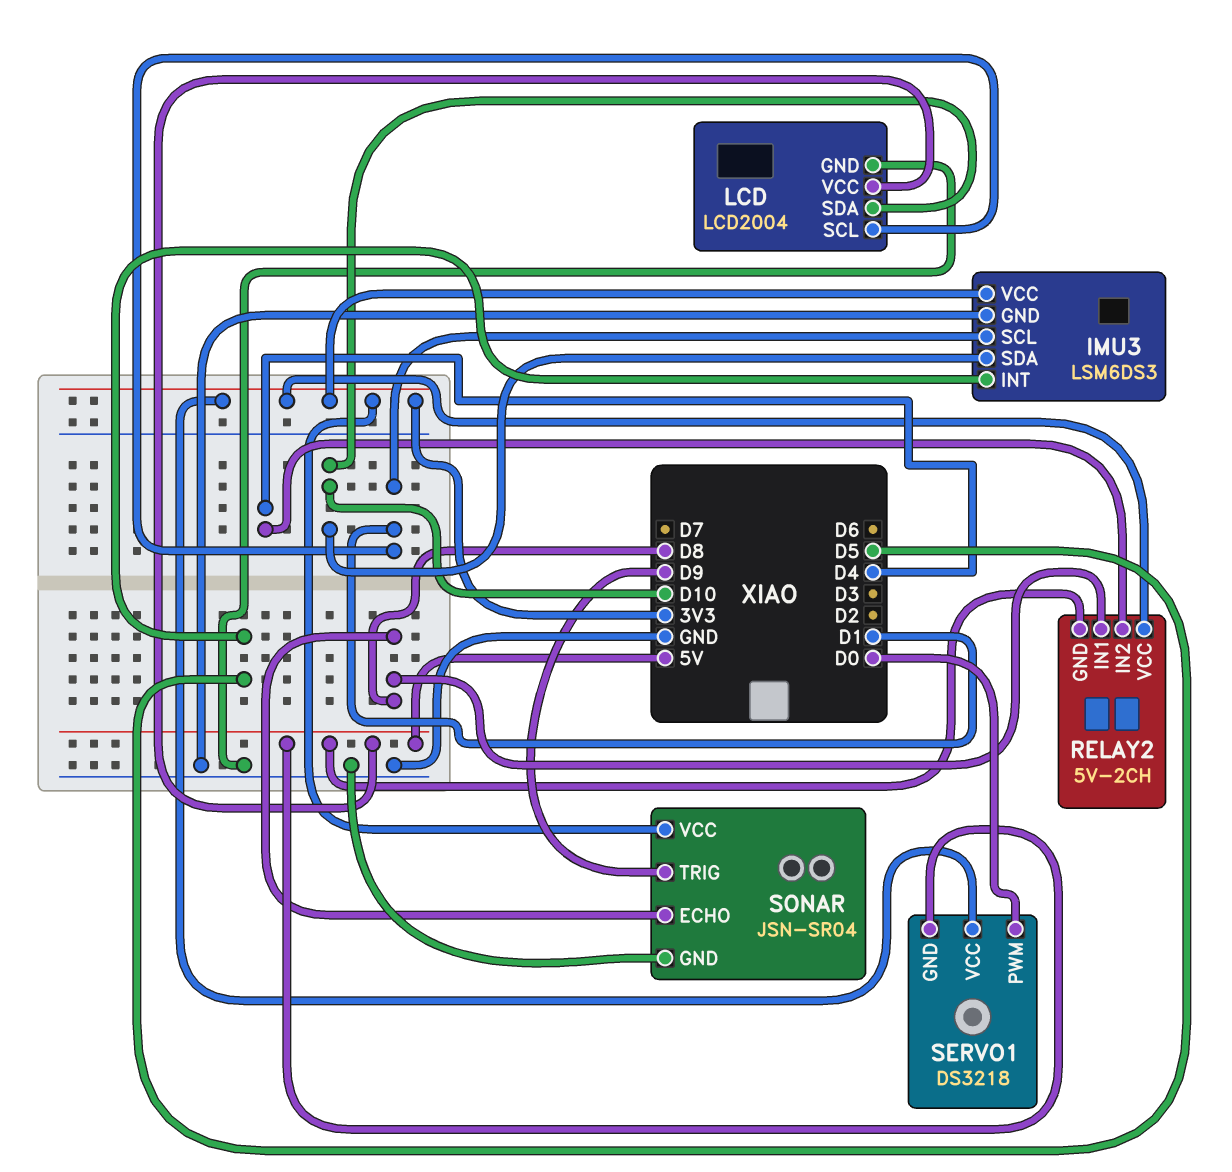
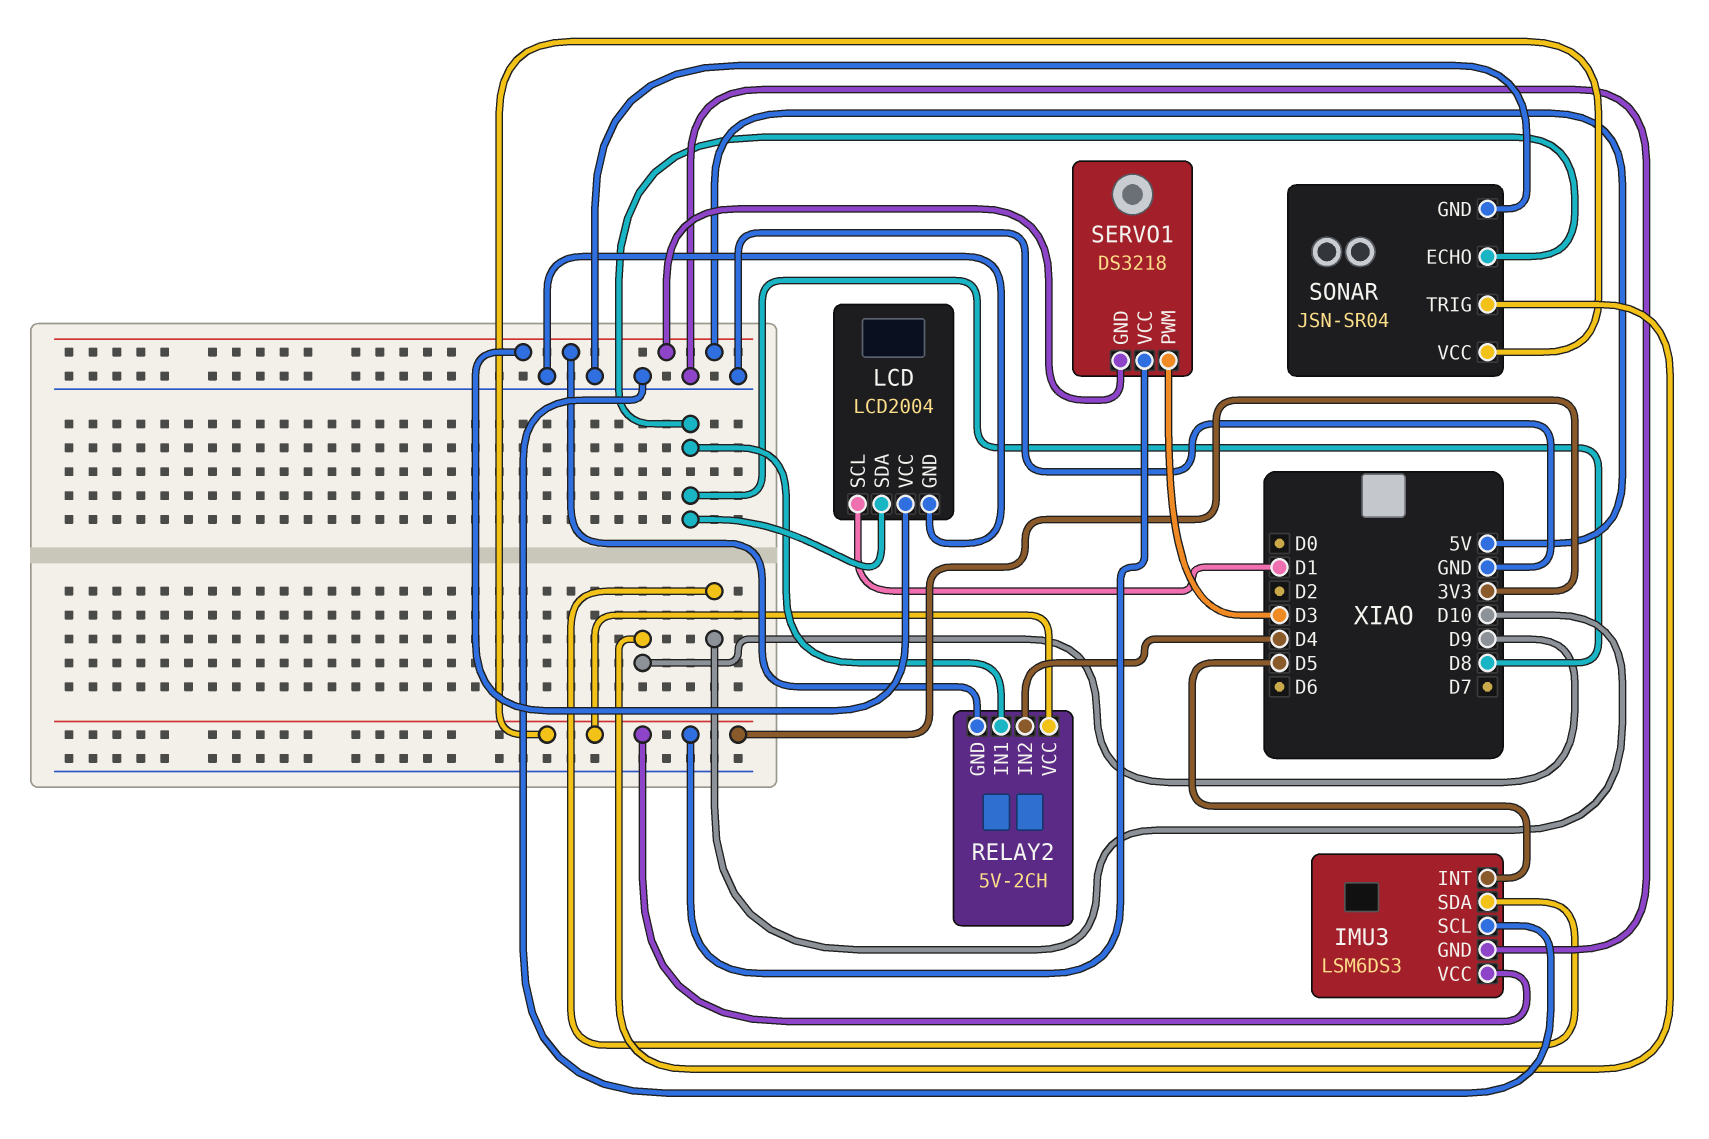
IMU3 pin SCL: D1 -> GND
LCD pin SDA: D10 -> D8
SERVO1 pin PWM: D0 -> D3

